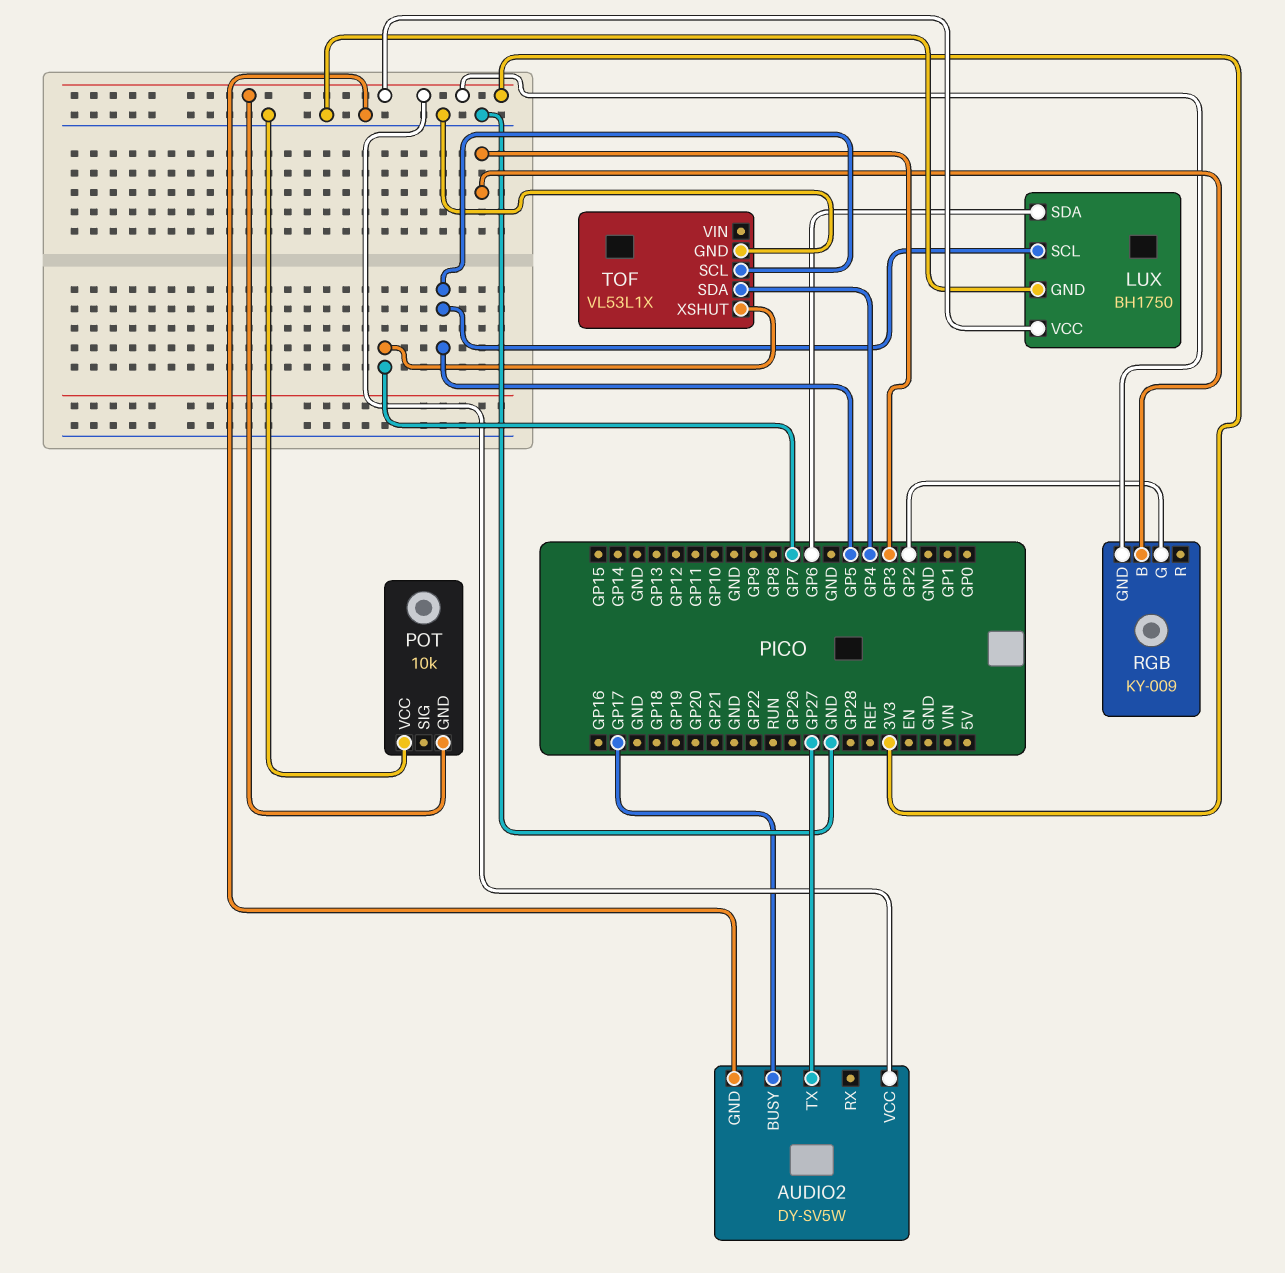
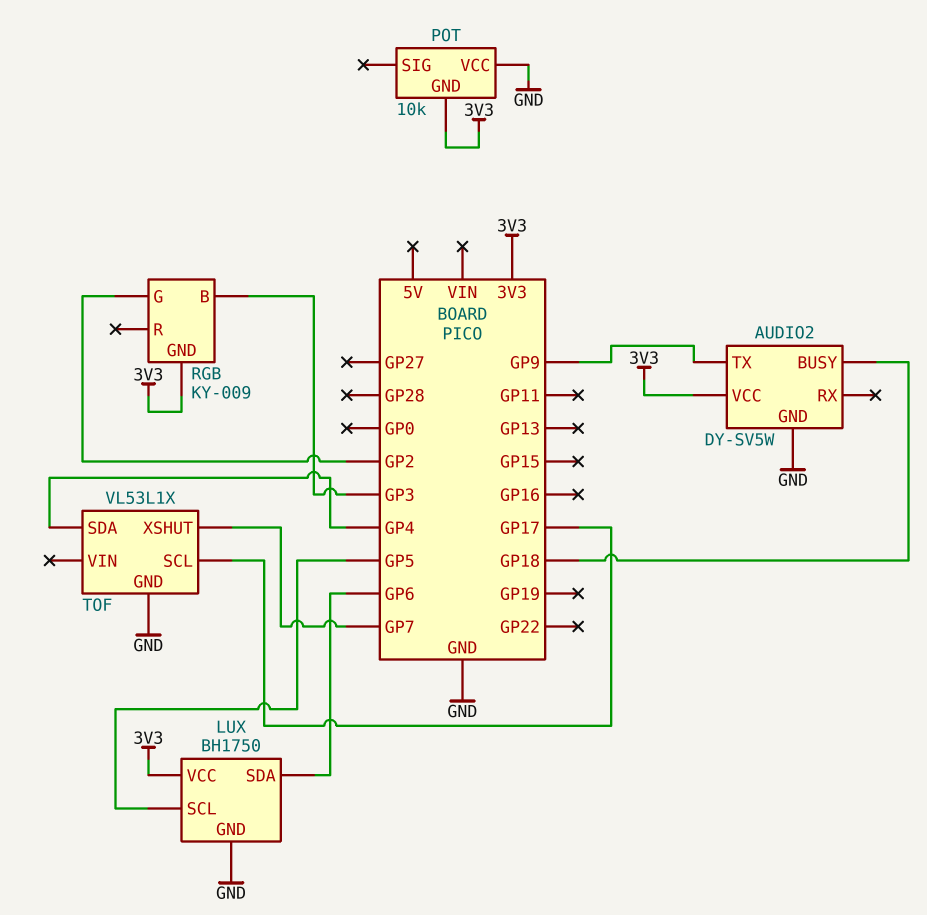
AUDIO2 pin BUSY: GP17 -> GP18
AUDIO2 pin TX: GP27 -> GP9
TOF pin SCL: GP5 -> GP17

